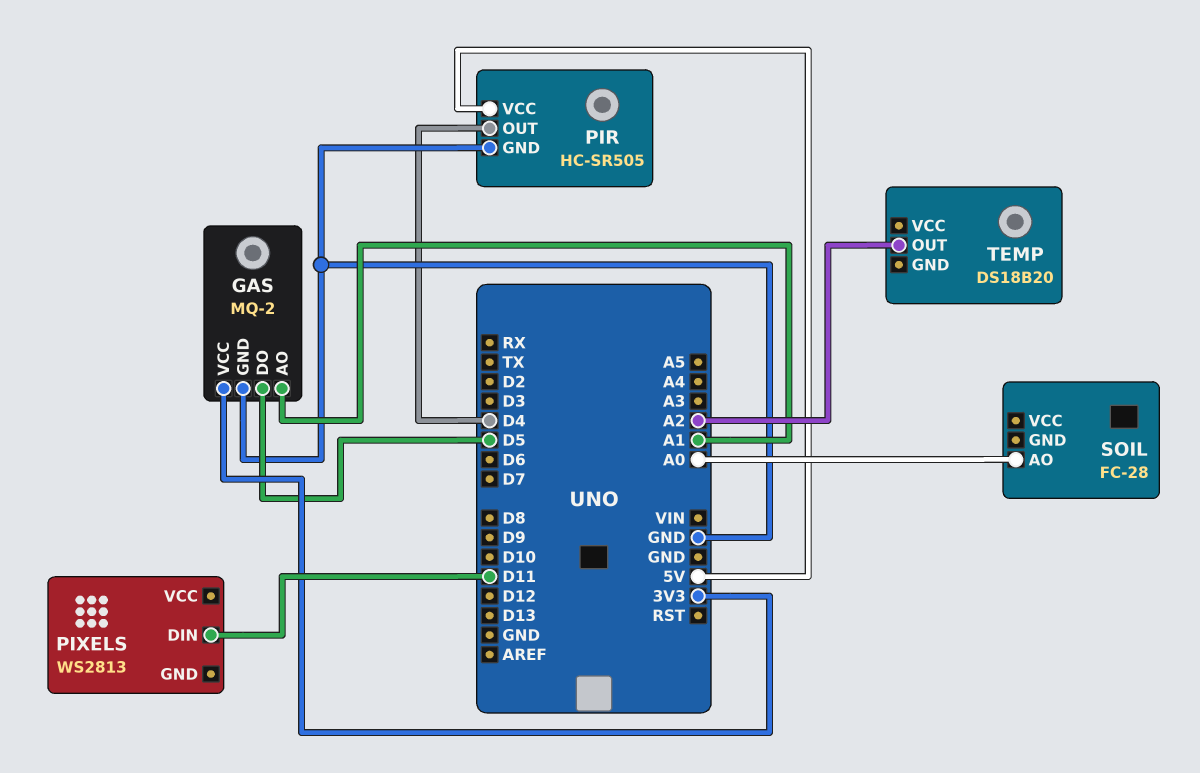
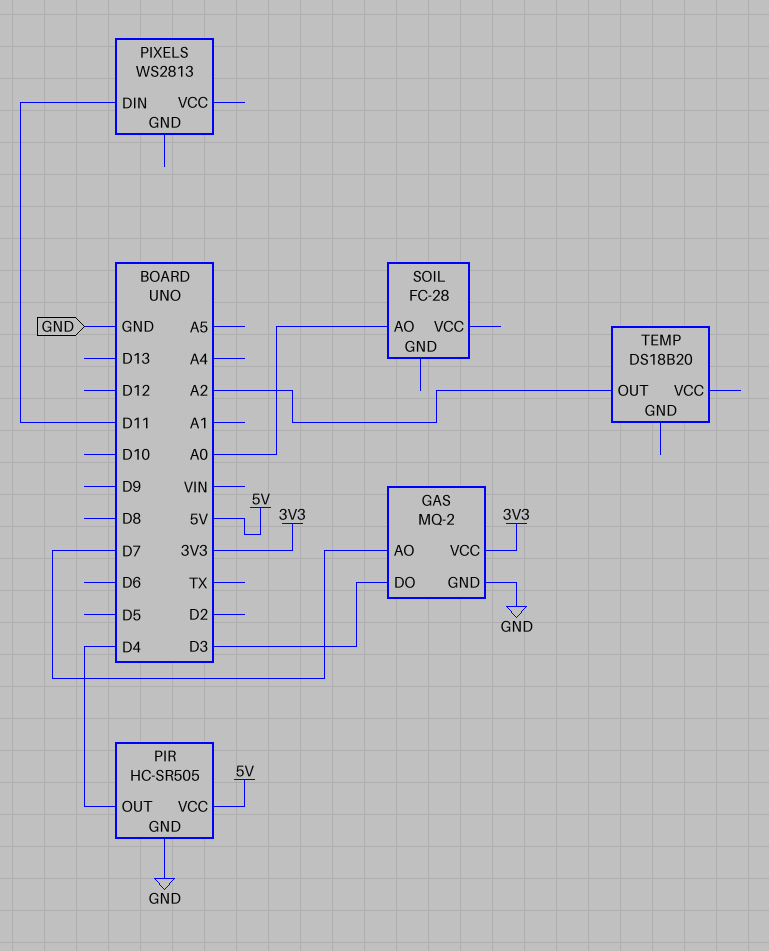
GAS pin AO: A1 -> D7
GAS pin DO: D5 -> D3

